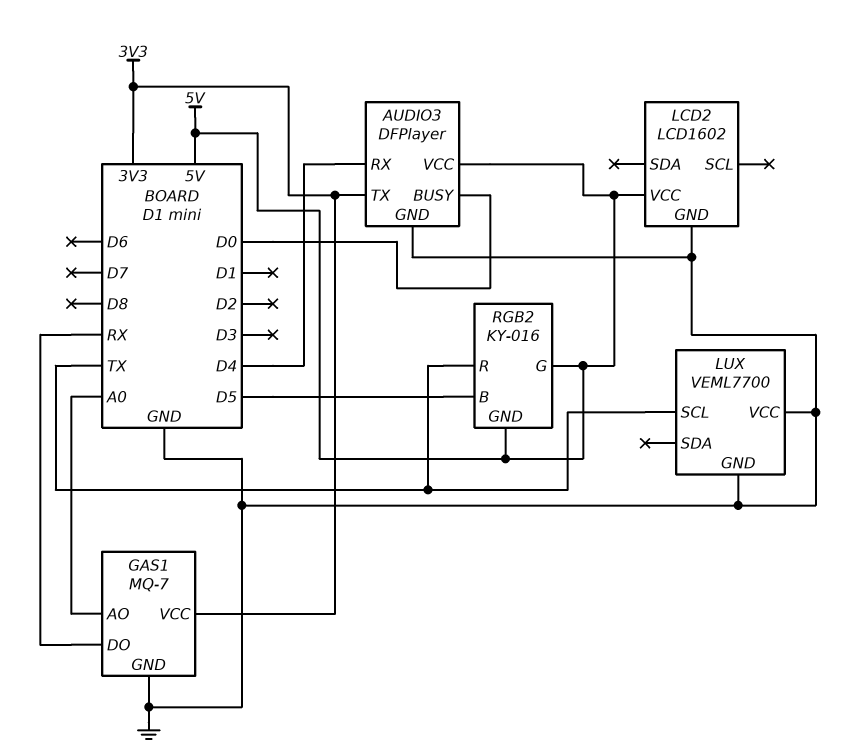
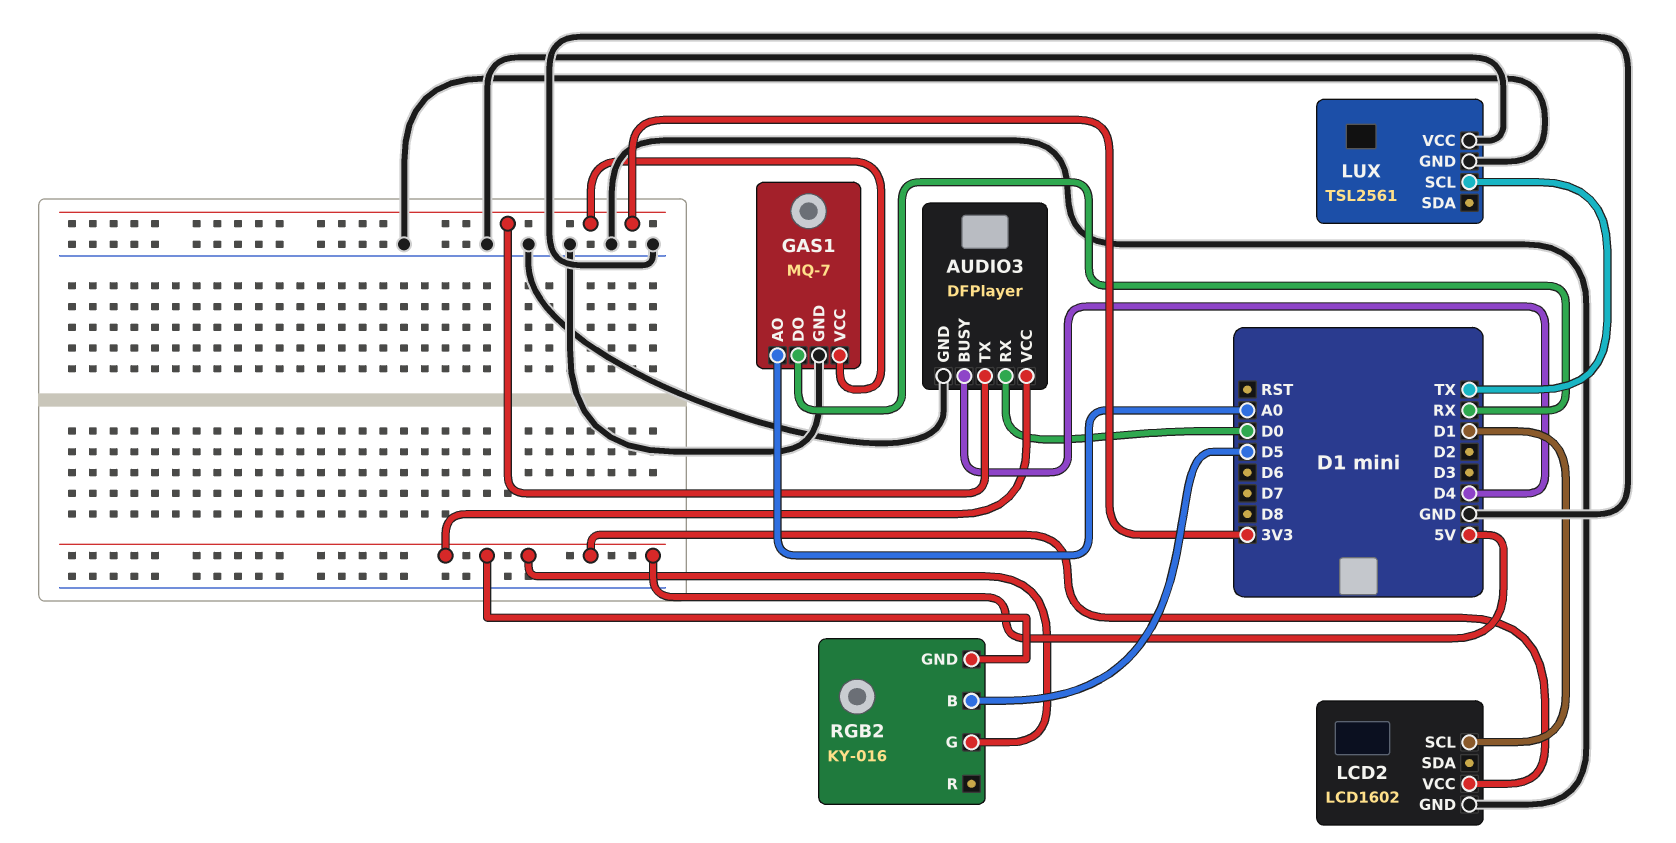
AUDIO3 pin BUSY: D0 -> D4
AUDIO3 pin RX: D4 -> D0
LCD2 pin SCL: none -> D1
LUX: VEML7700 -> TSL2561
RGB2 pin R: TX -> none

